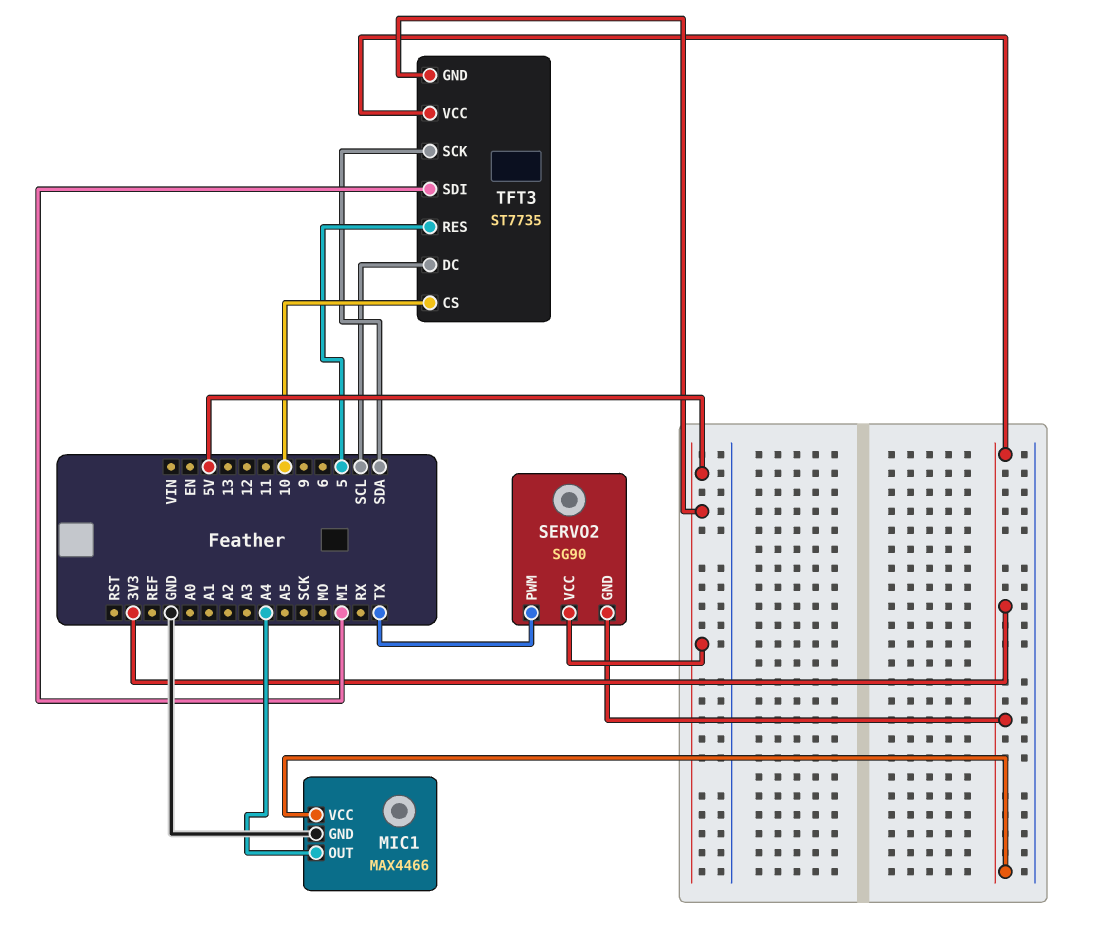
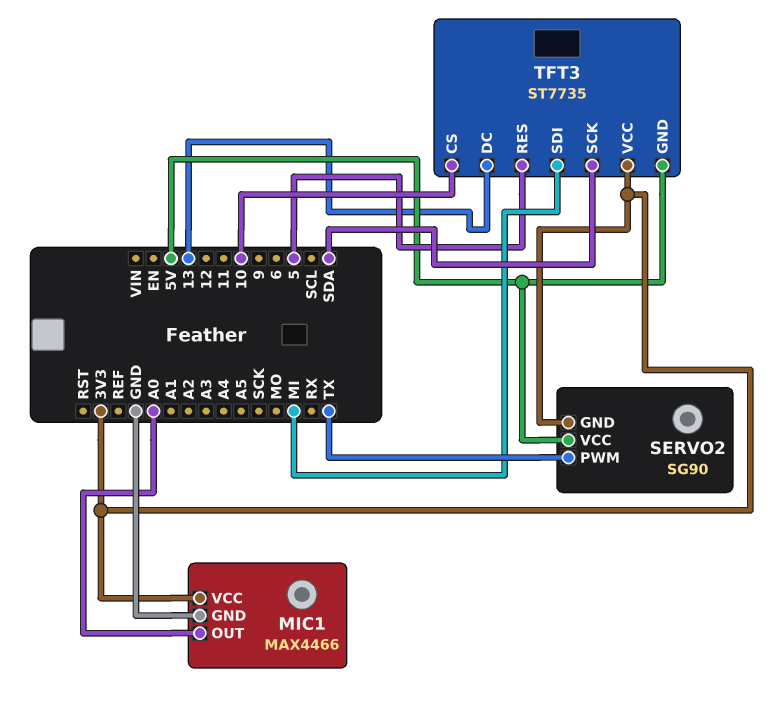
MIC1 pin OUT: A4 -> A0
TFT3 pin DC: SCL -> 13

